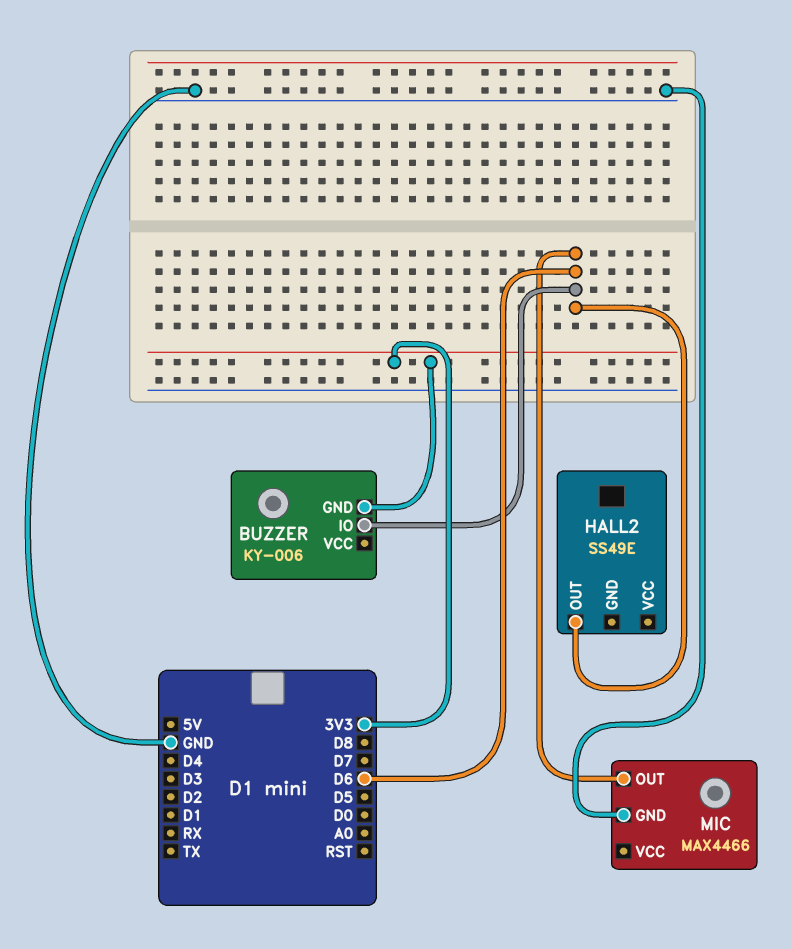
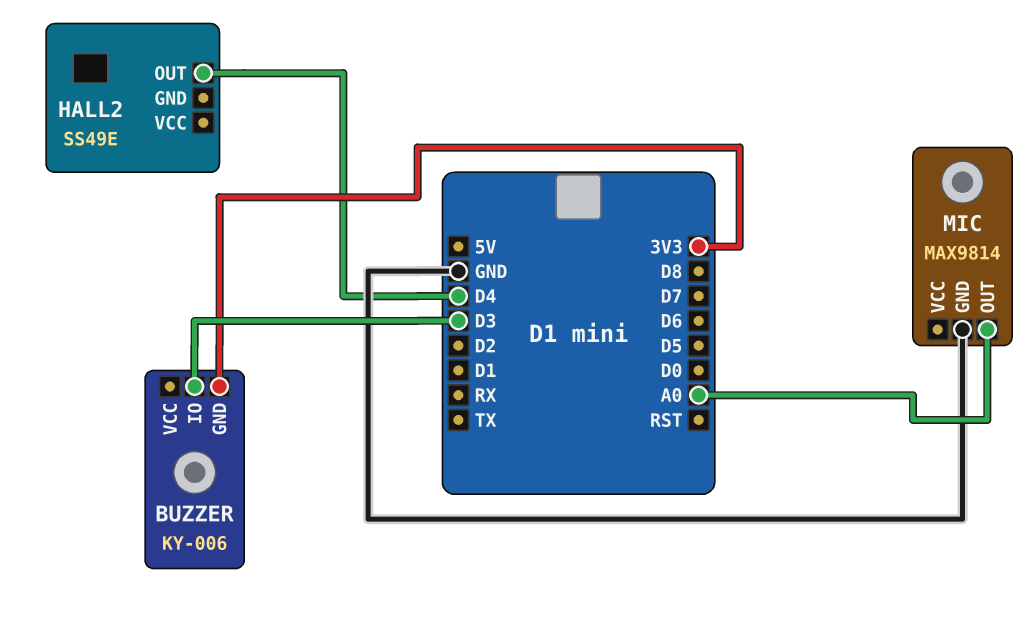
BUZZER pin IO: D6 -> D3
HALL2 pin OUT: D6 -> D4
MIC: MAX4466 -> MAX9814
MIC pin OUT: D6 -> A0

